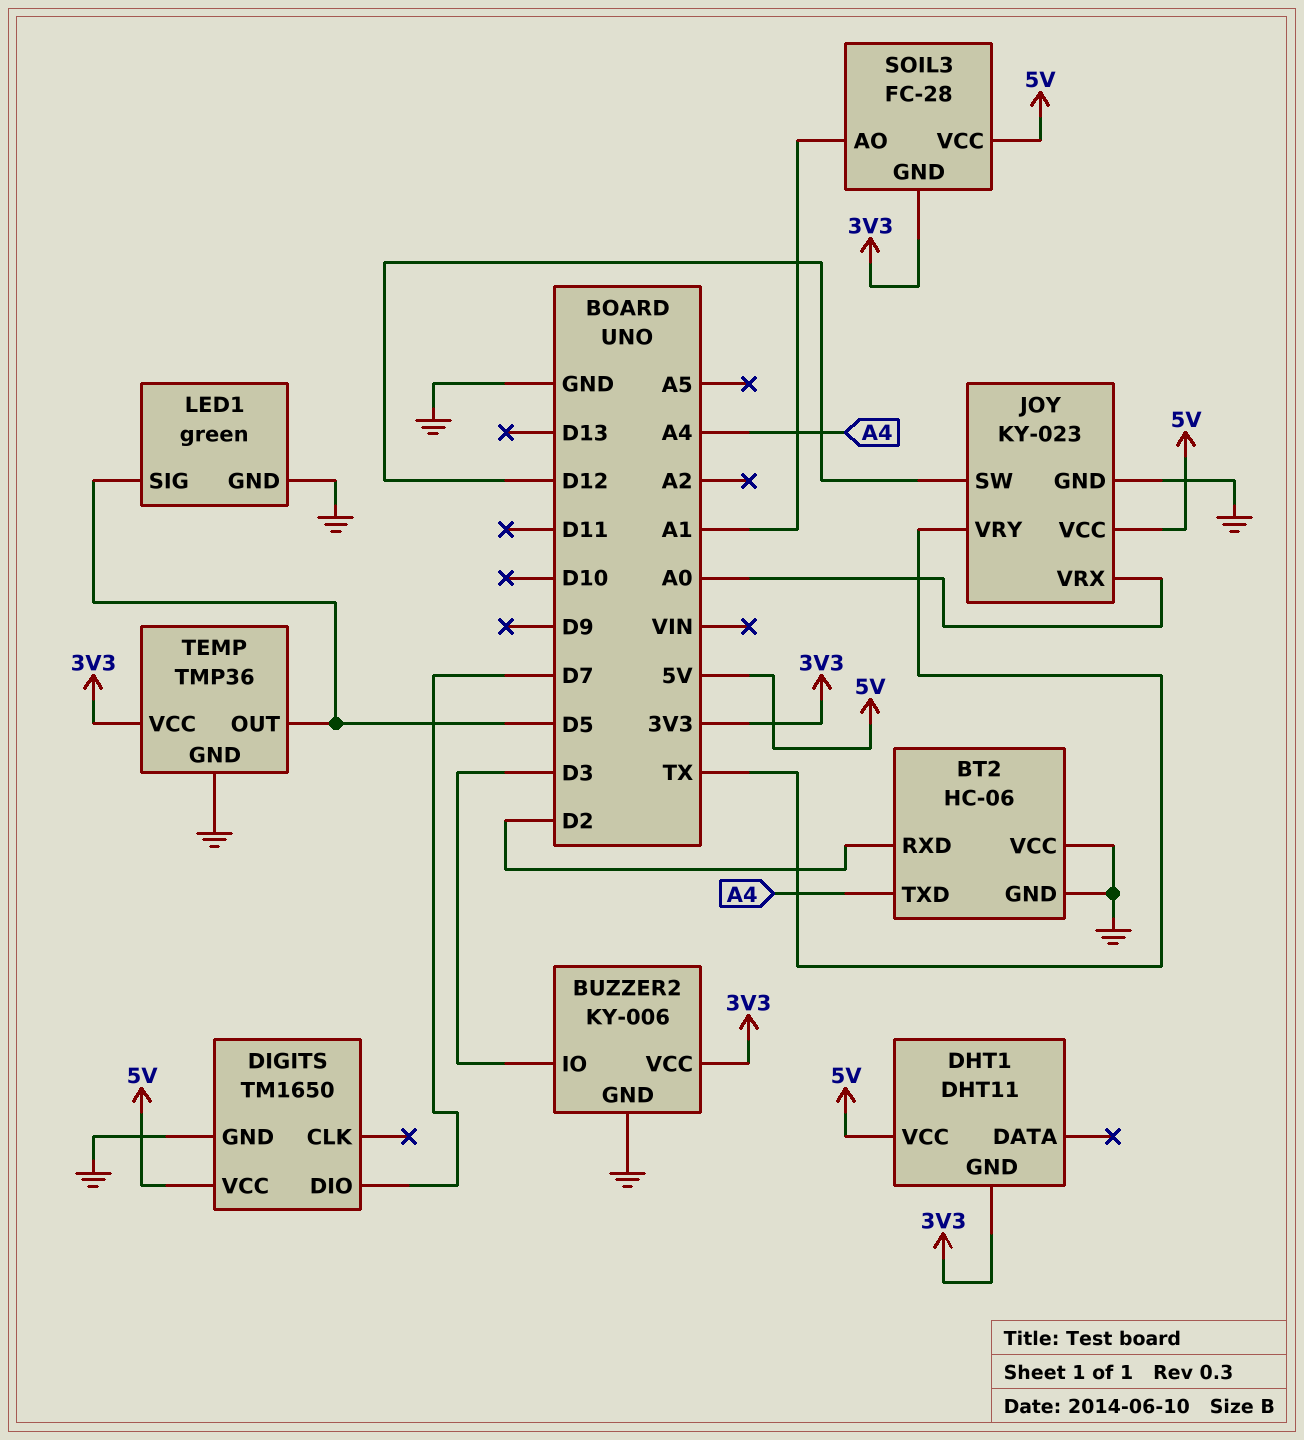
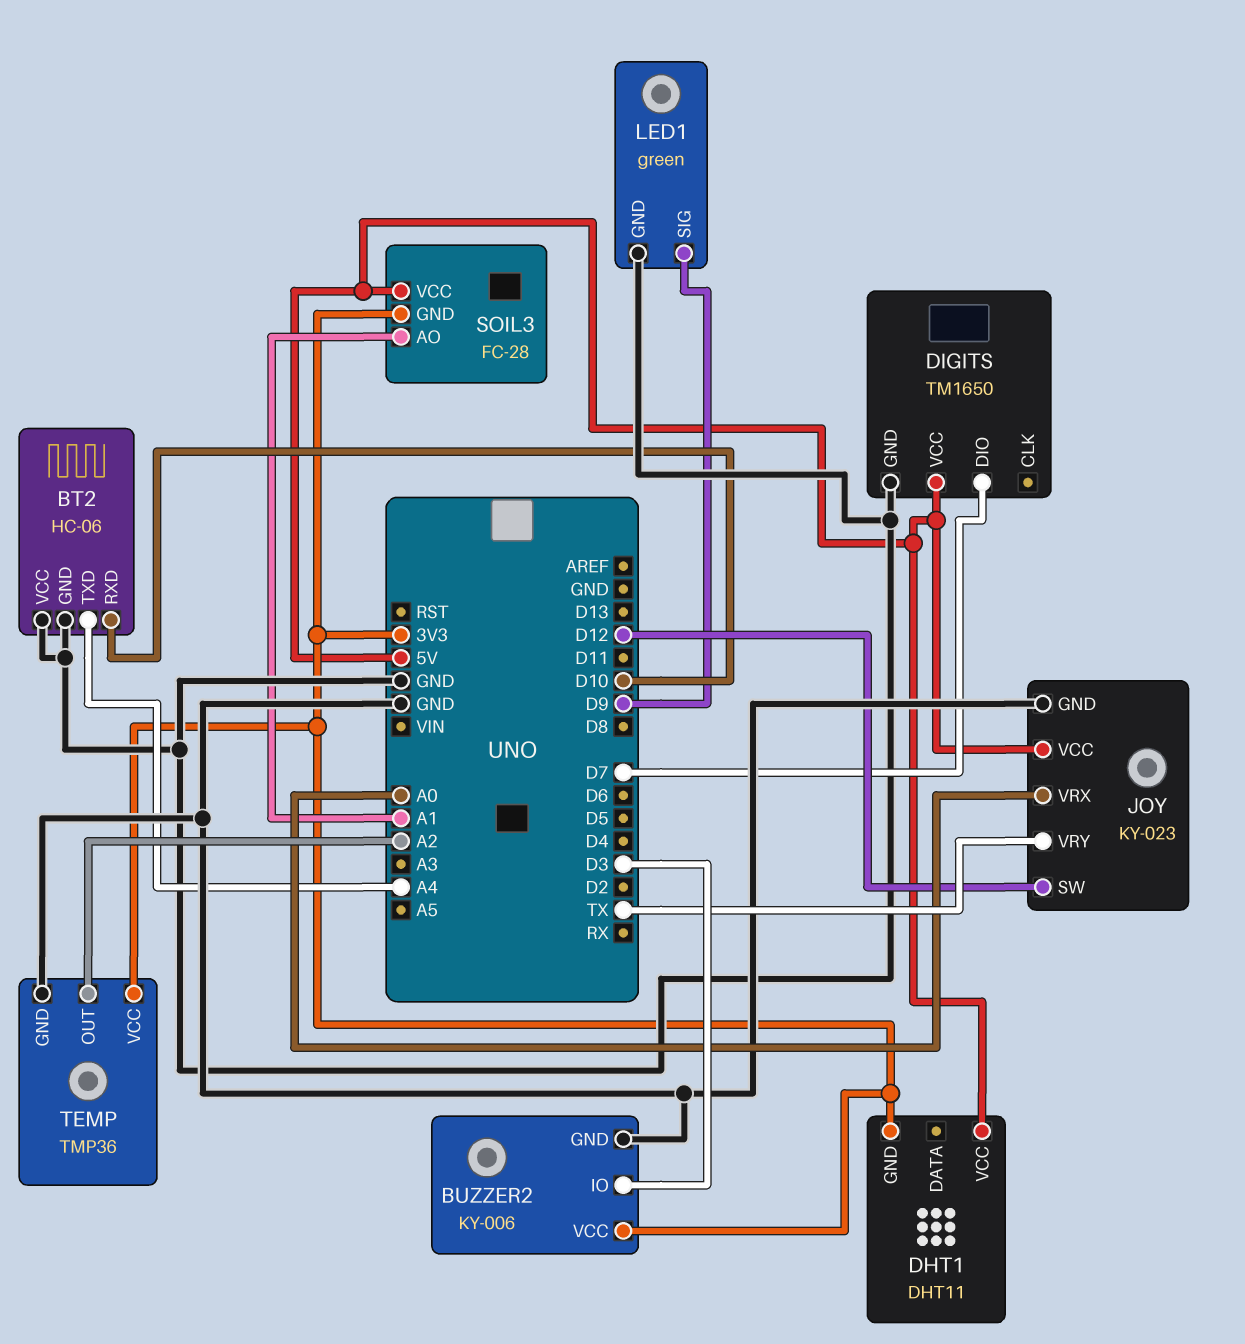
BT2 pin RXD: D2 -> D10
LED1 pin SIG: D5 -> D9
TEMP pin OUT: D5 -> A2

